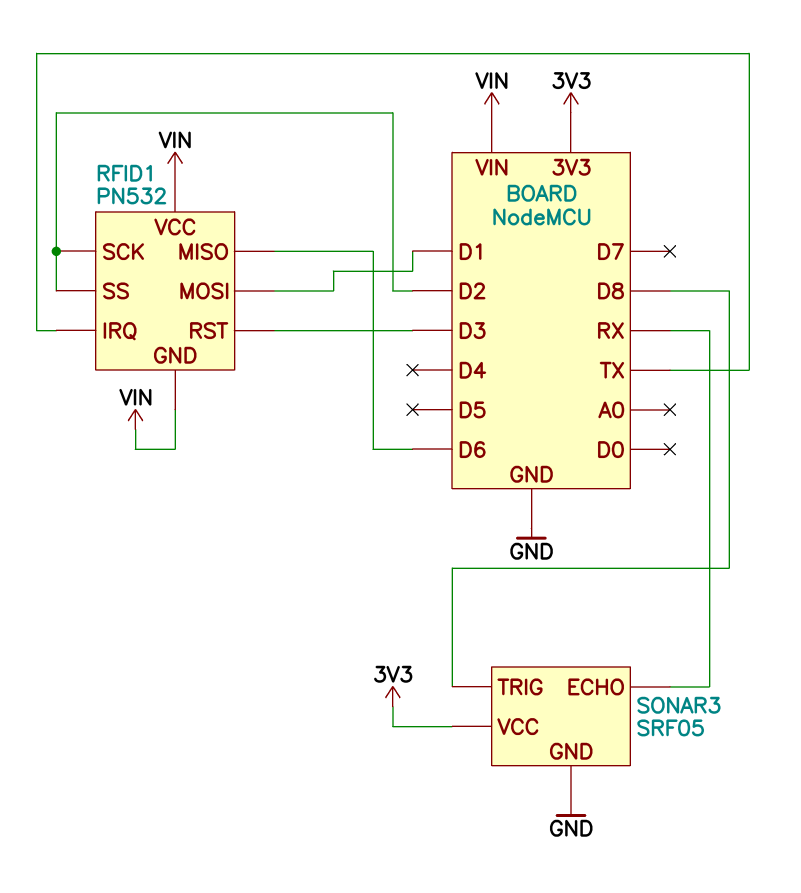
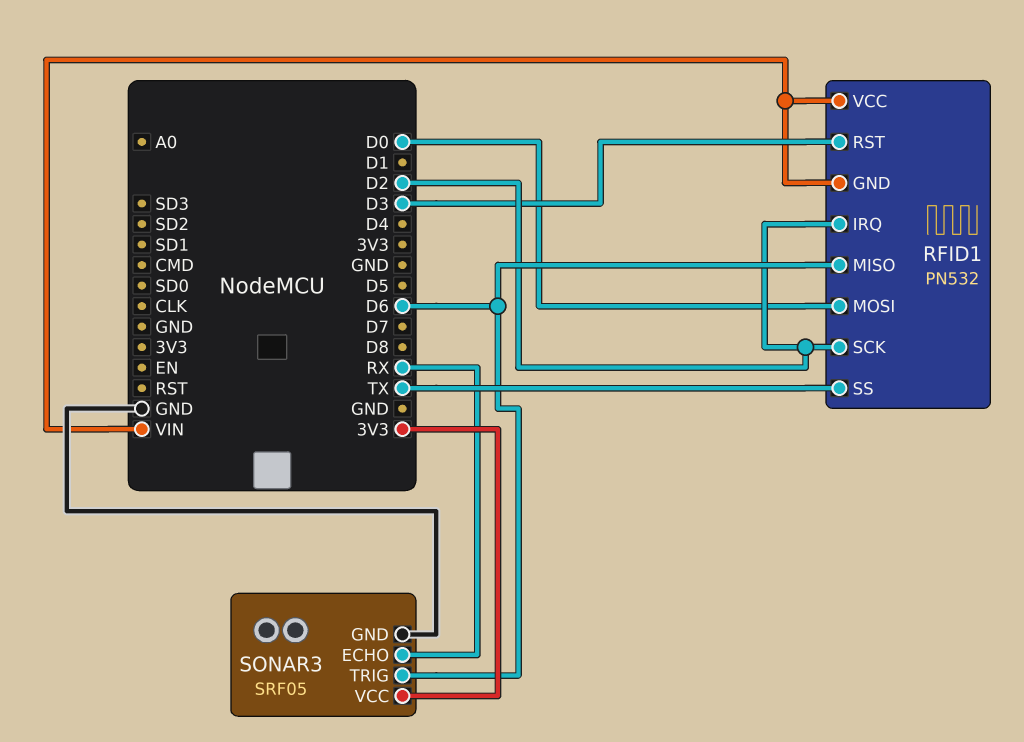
RFID1 pin IRQ: TX -> D2
RFID1 pin MOSI: D1 -> D0
RFID1 pin SS: D2 -> TX
SONAR3 pin TRIG: D8 -> D6

